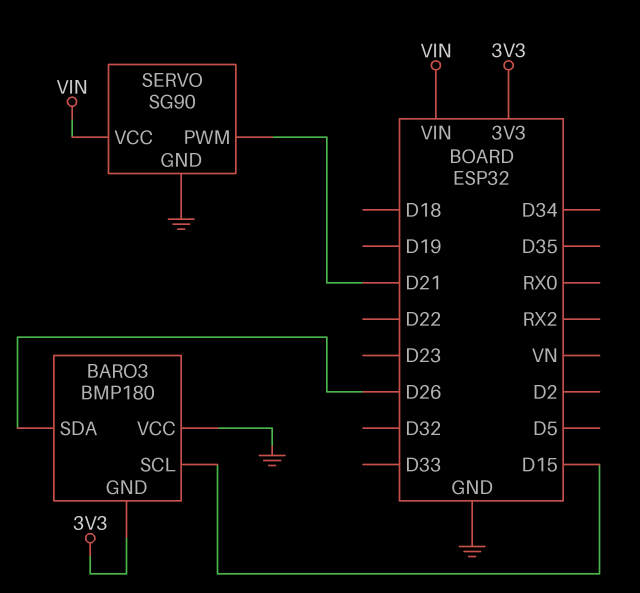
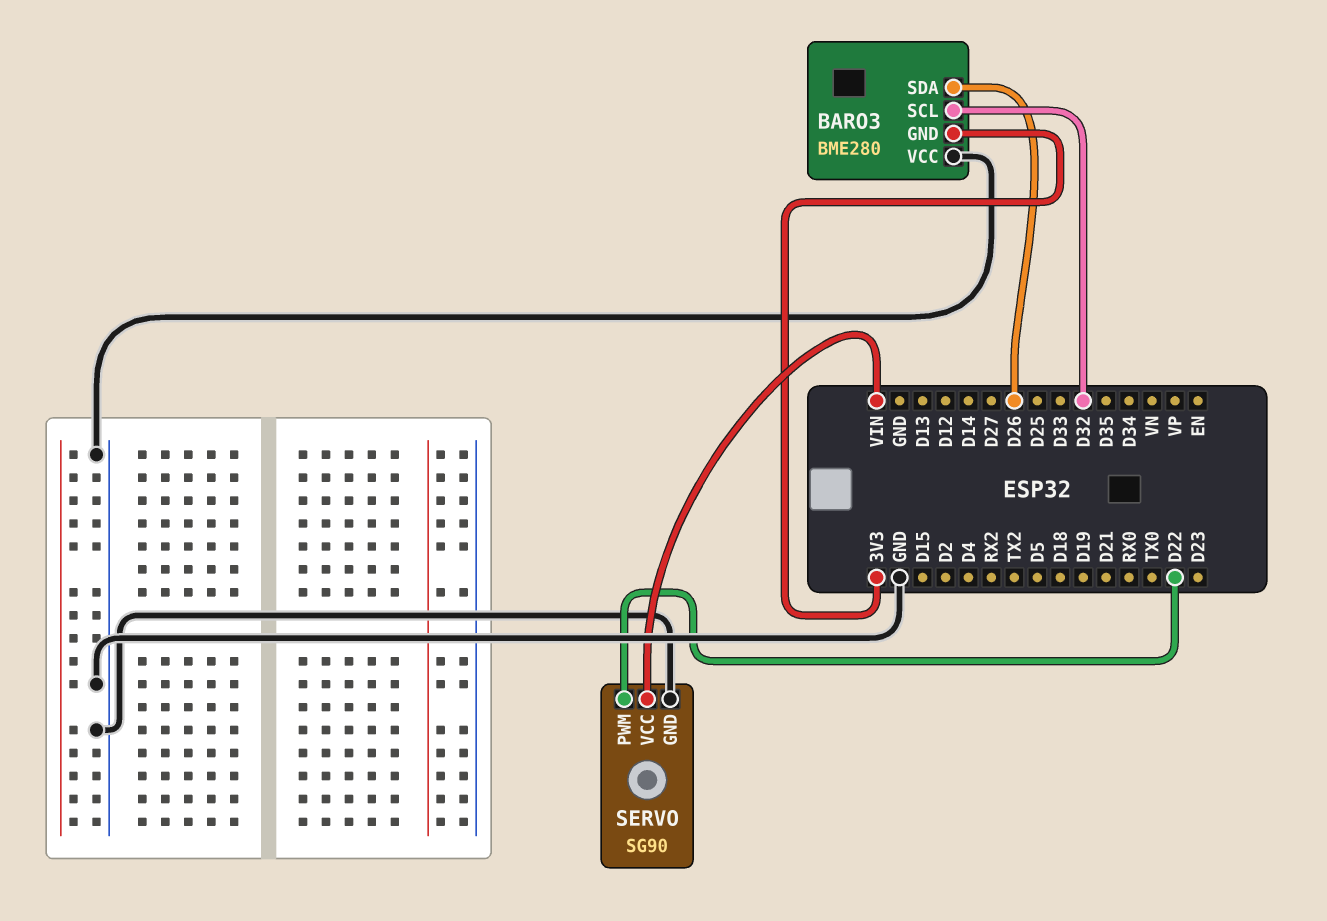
BARO3: BMP180 -> BME280
BARO3 pin SCL: D15 -> D32
SERVO pin PWM: D21 -> D22

